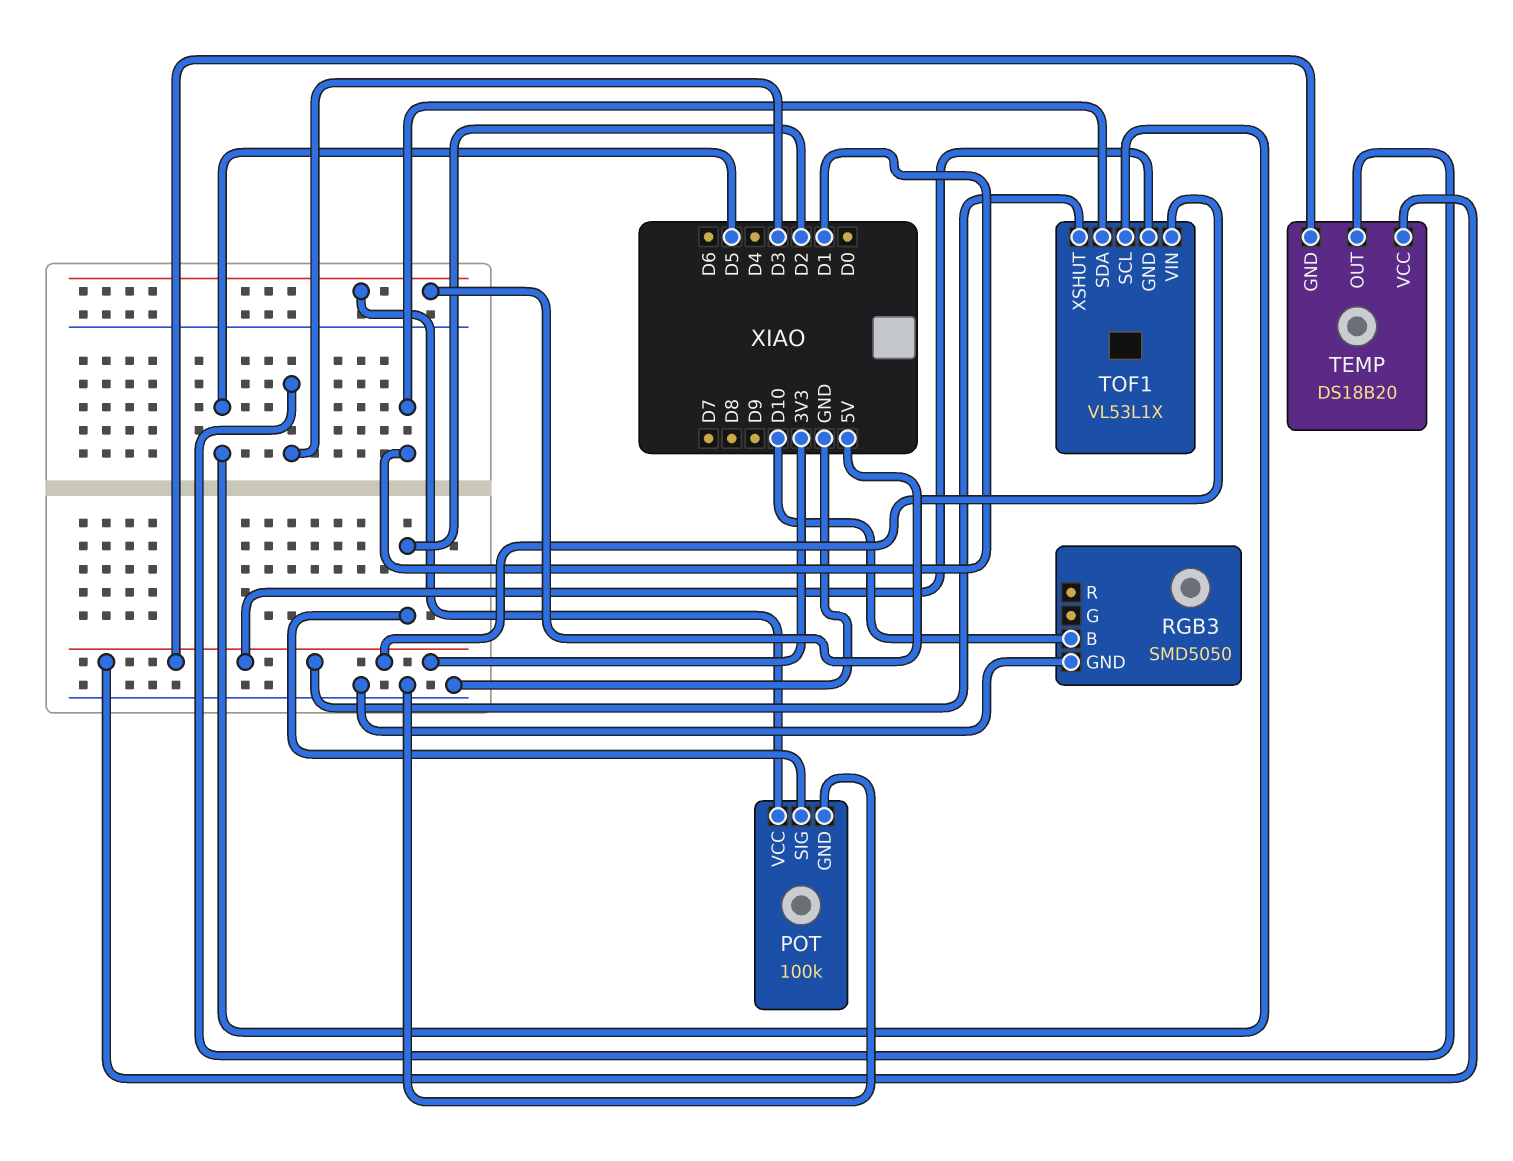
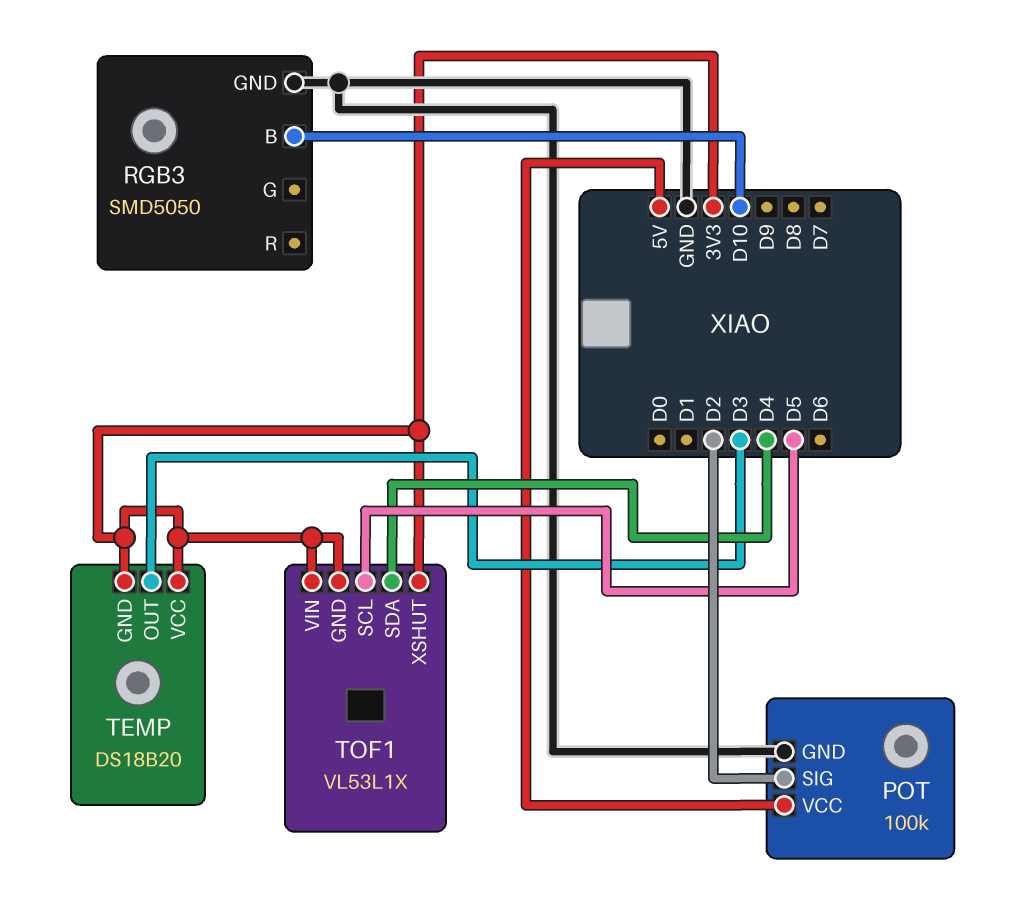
TOF1 pin SDA: D1 -> D4

